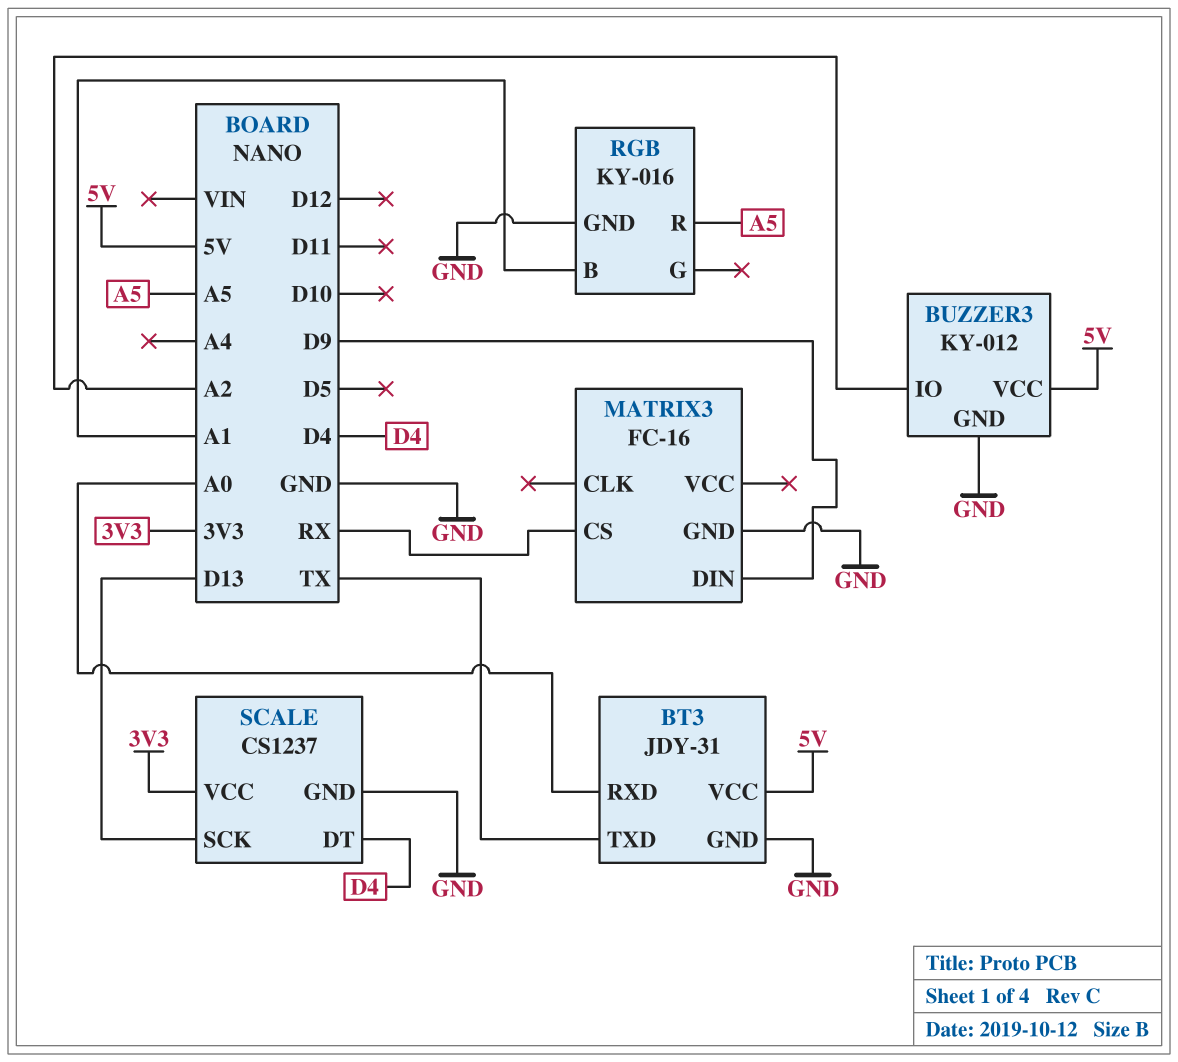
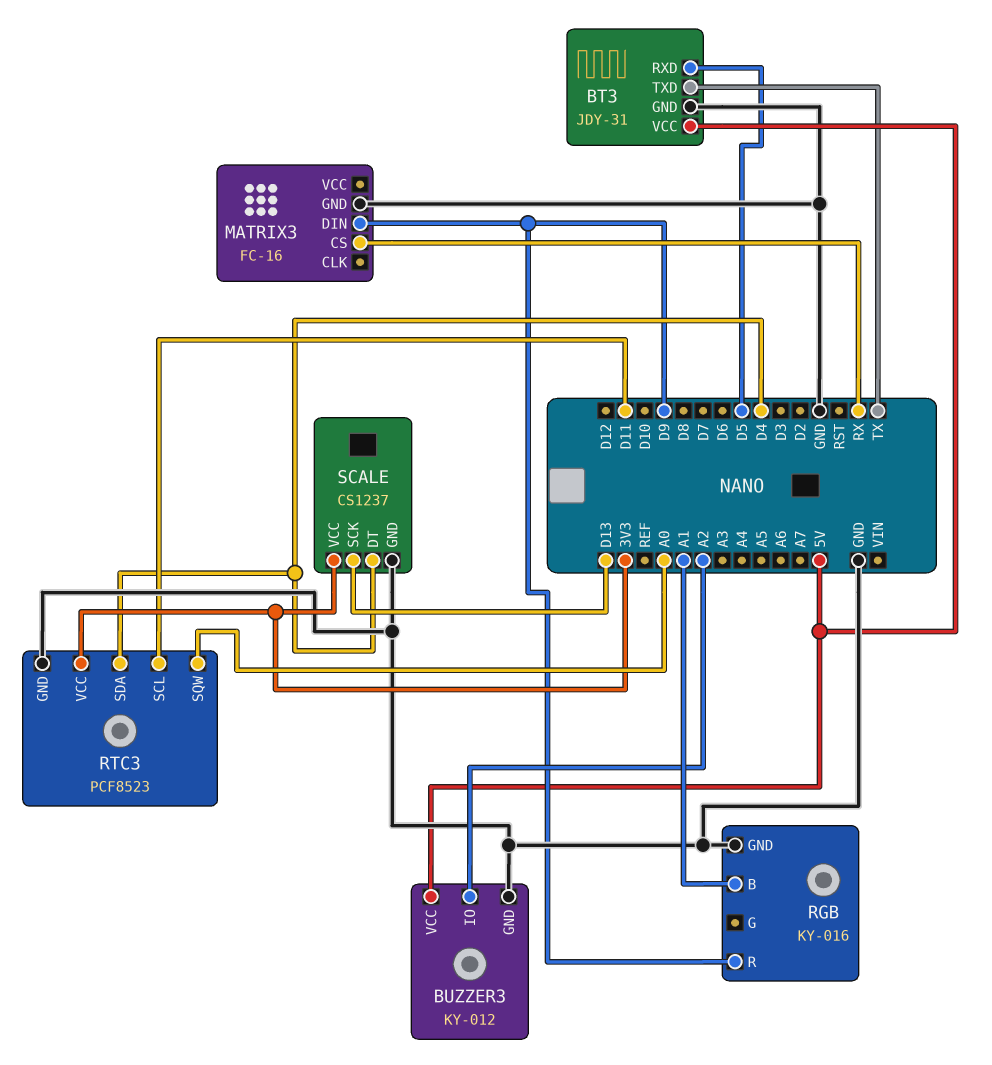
BT3 pin RXD: A0 -> D5
RGB pin R: A5 -> D9
RTC3: none -> PCF8523
RTC3 pin GND: none -> GND
RTC3 pin SCL: none -> D11
RTC3 pin SDA: none -> D4
RTC3 pin SQW: none -> A0
RTC3 pin VCC: none -> 3V3

